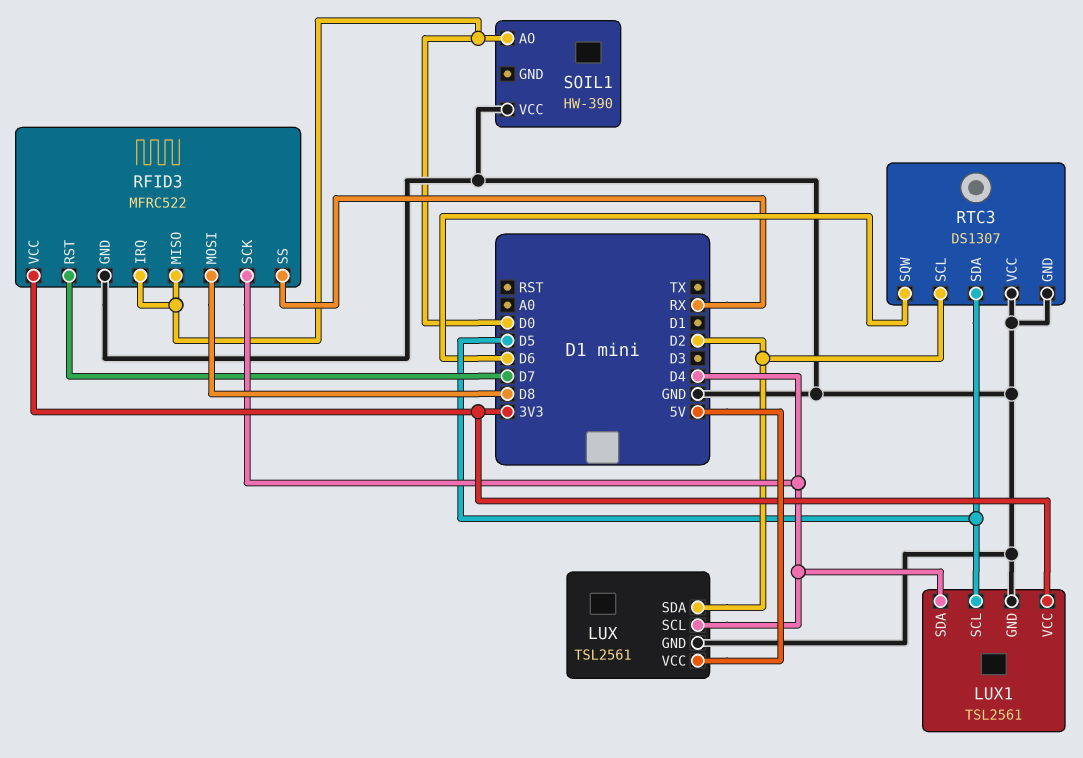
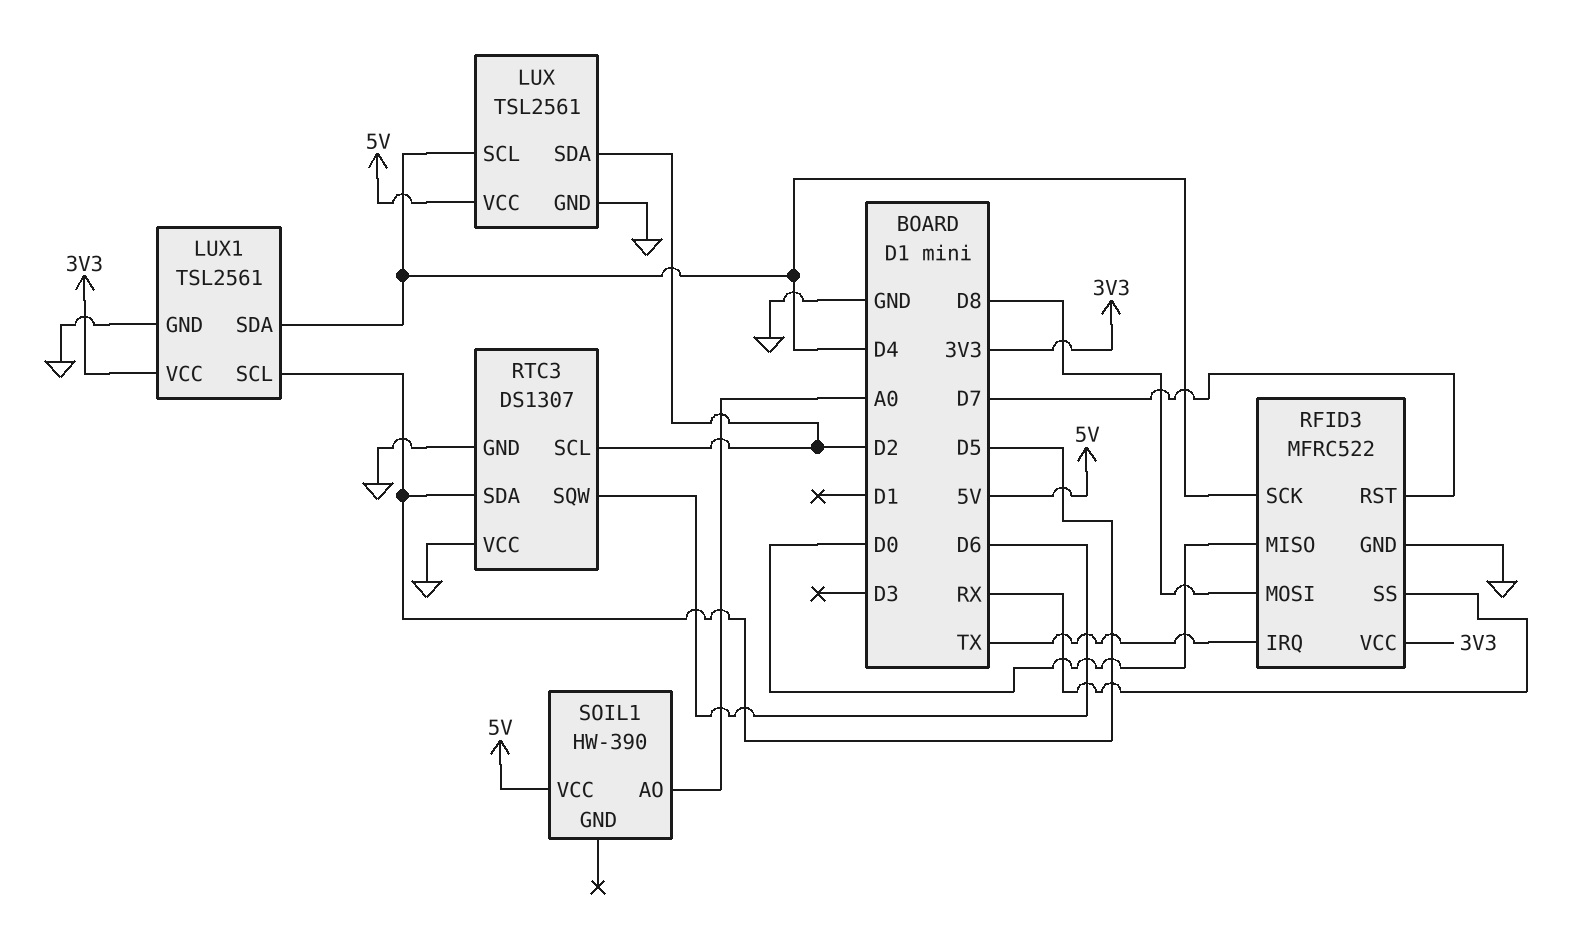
RFID3 pin IRQ: D0 -> TX
SOIL1 pin AO: D0 -> A0
SOIL1 pin VCC: GND -> 5V

